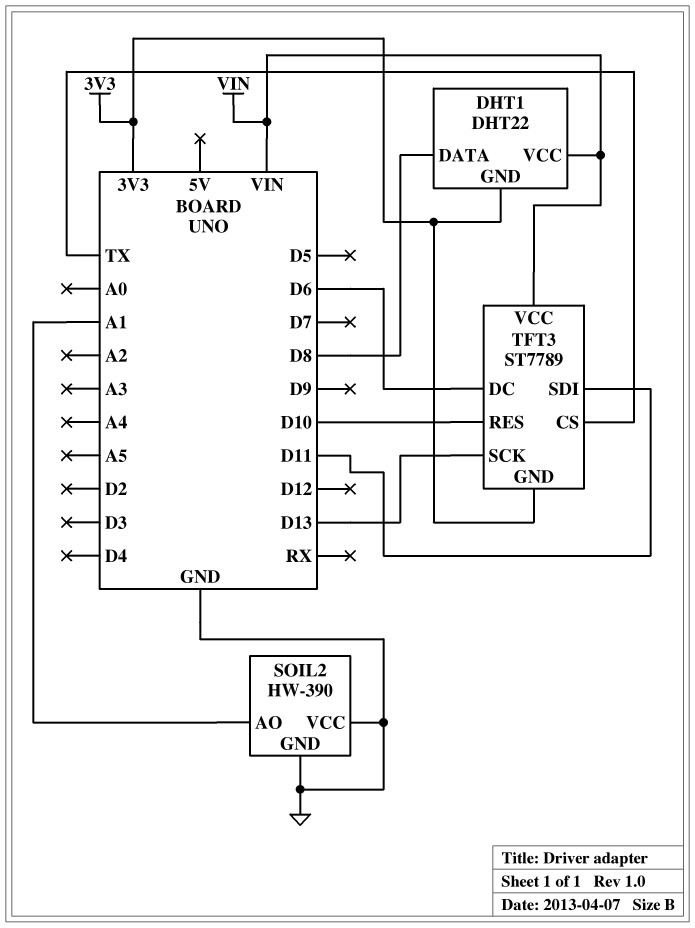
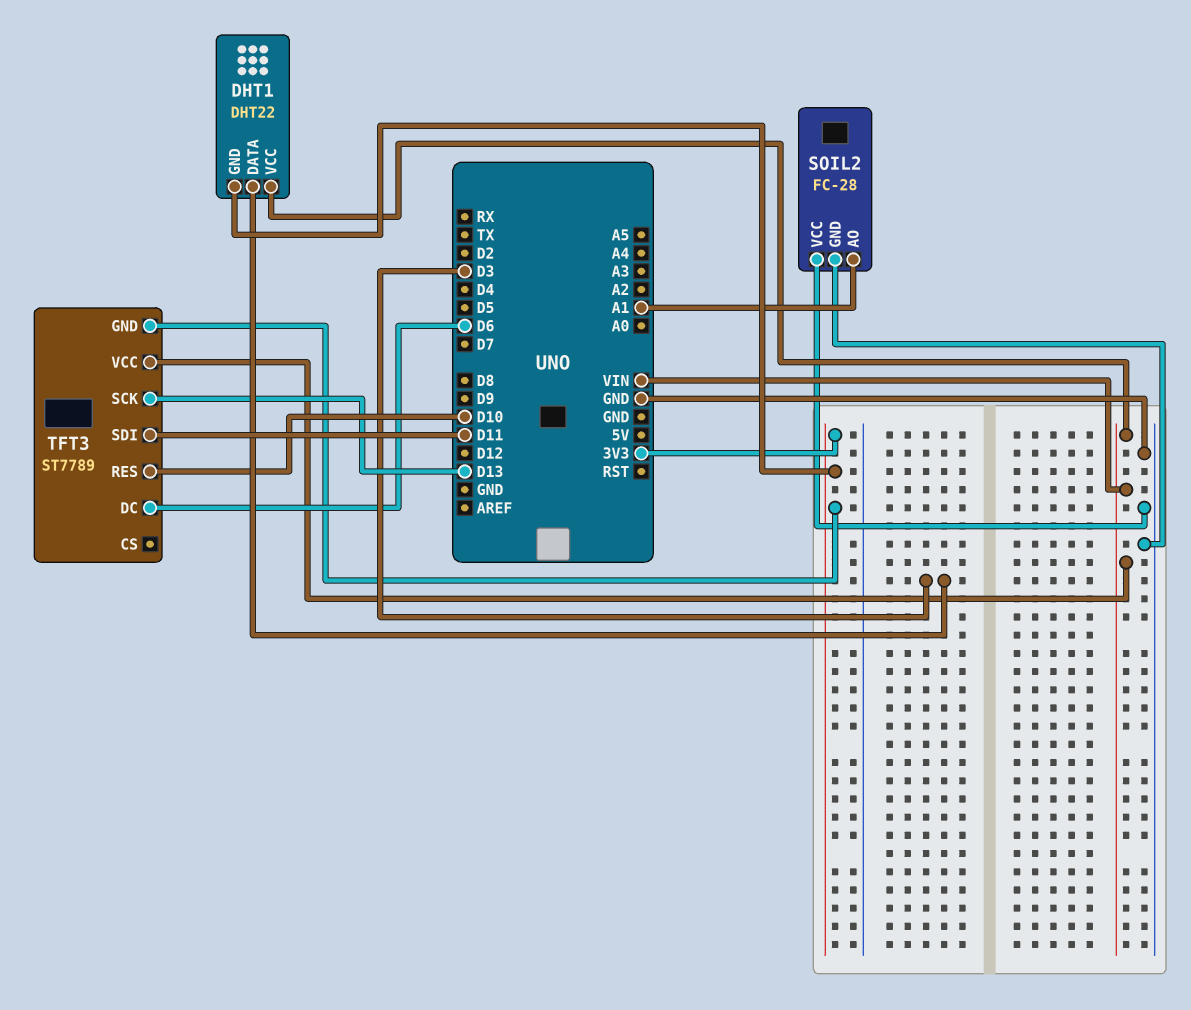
DHT1 pin DATA: D8 -> D3
SOIL2: HW-390 -> FC-28
TFT3 pin CS: TX -> none

